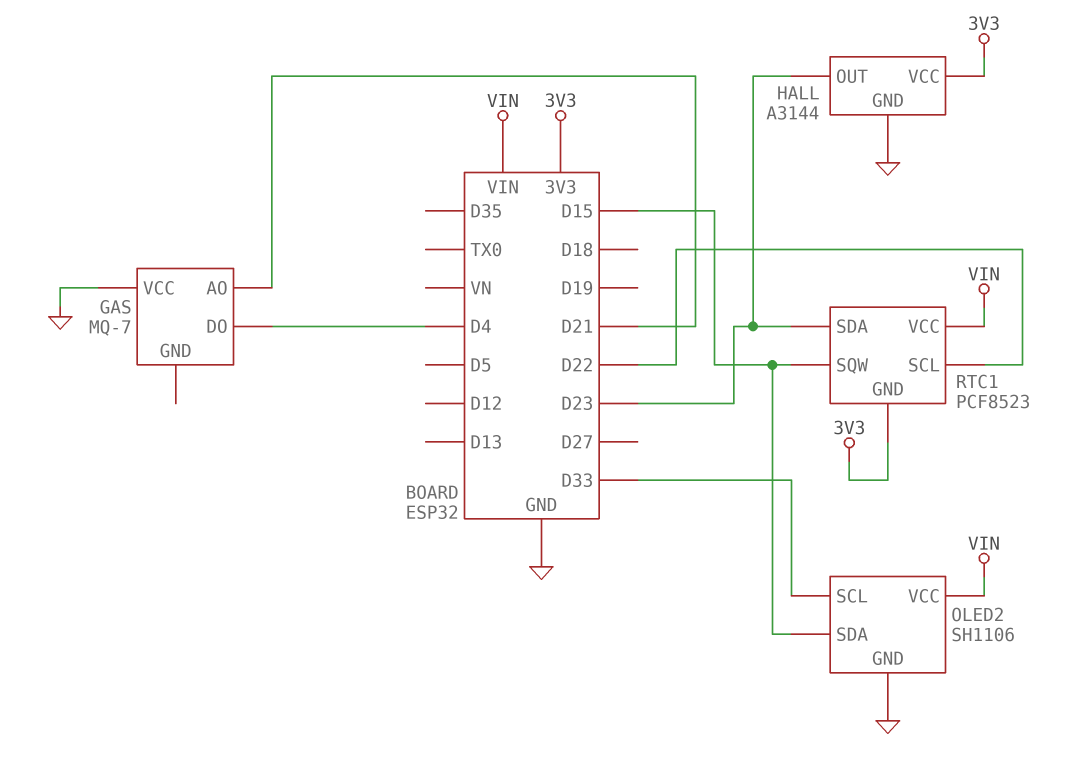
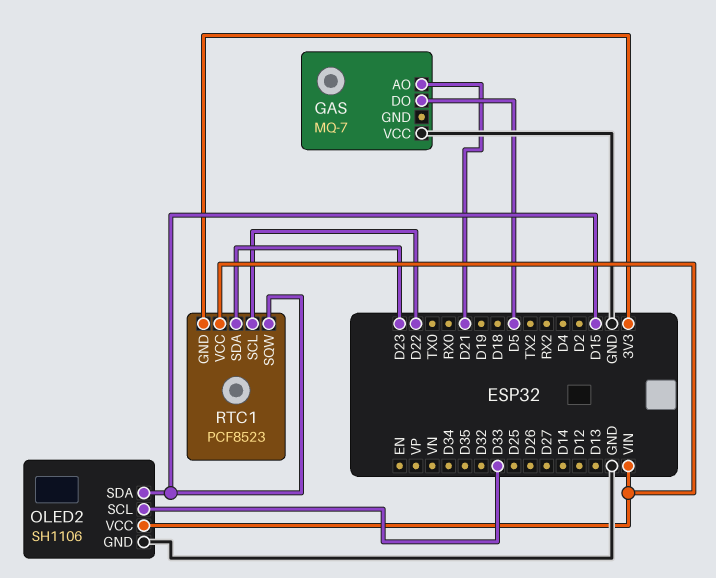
GAS pin DO: D4 -> D5
HALL: A3144 -> none
HALL pin GND: GND -> none
HALL pin OUT: D23 -> none
HALL pin VCC: 3V3 -> none

